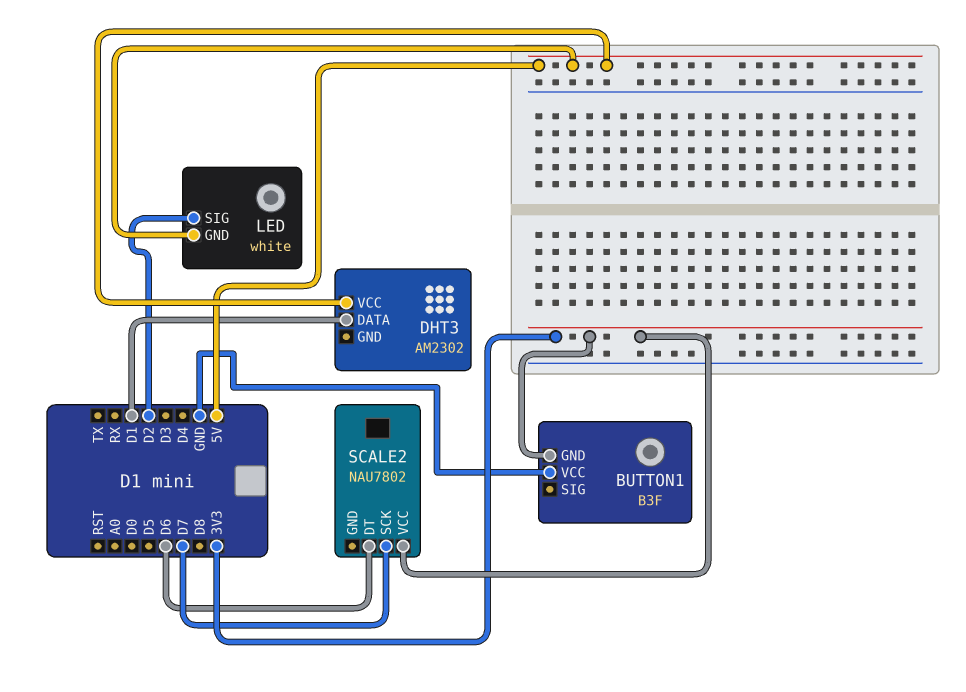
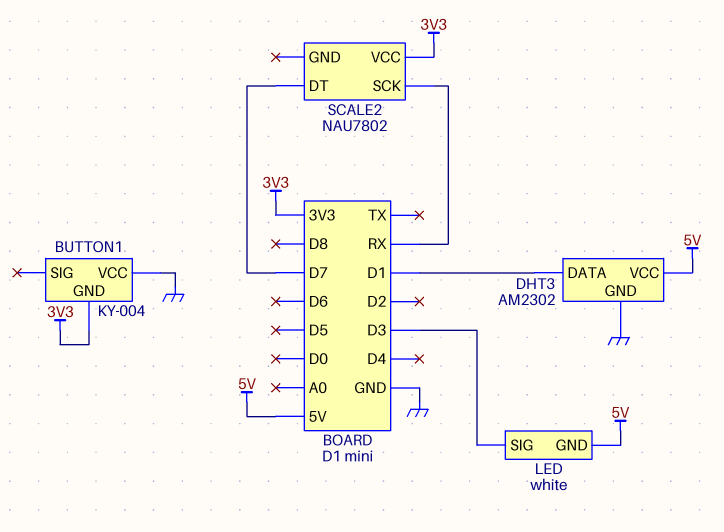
BUTTON1: B3F -> KY-004
DHT3 pin GND: none -> GND
LED pin SIG: D2 -> D3
SCALE2 pin DT: D6 -> D7
SCALE2 pin SCK: D7 -> RX

